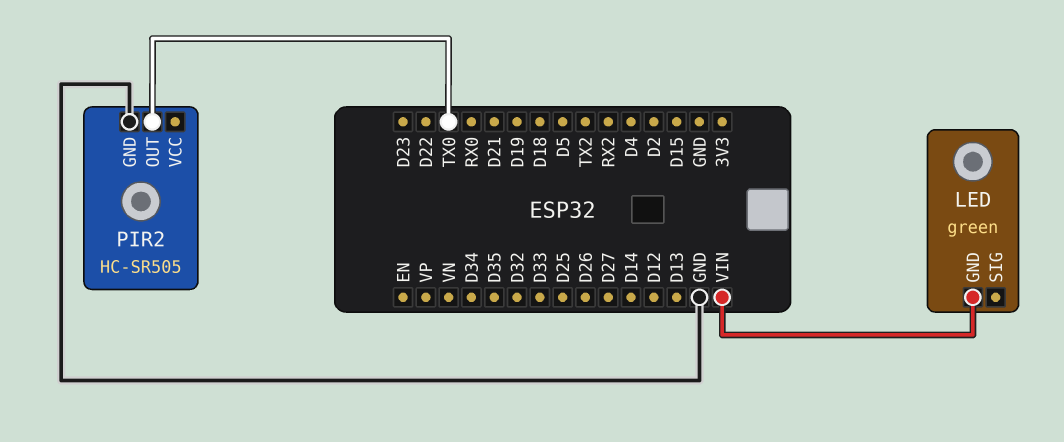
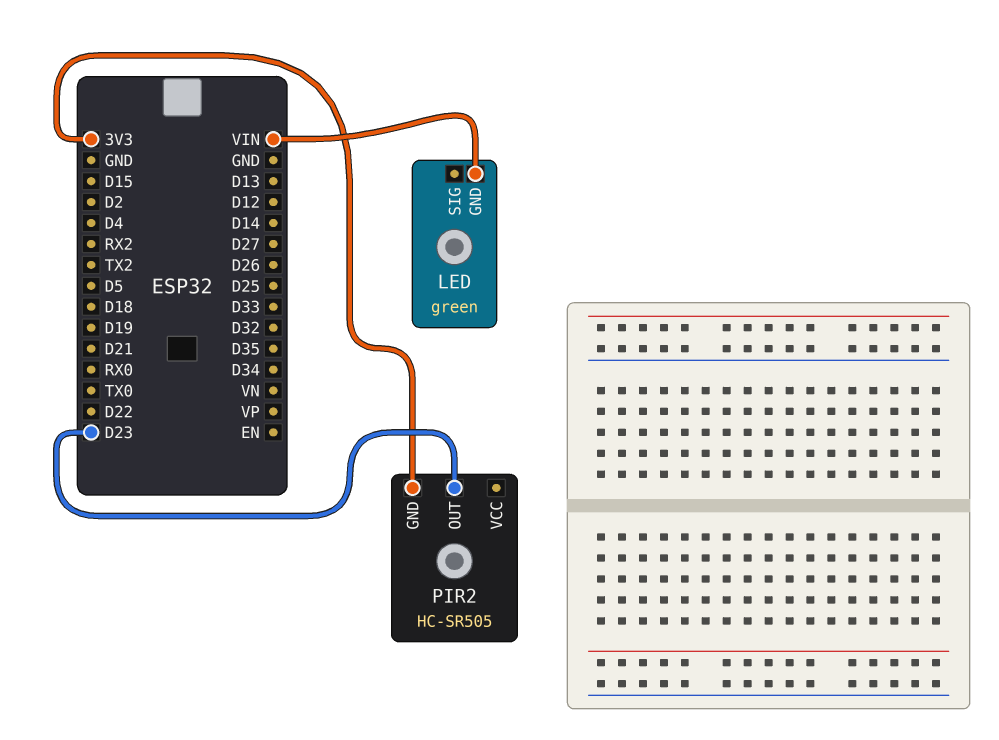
PIR2 pin GND: GND -> 3V3
PIR2 pin OUT: TX0 -> D23

